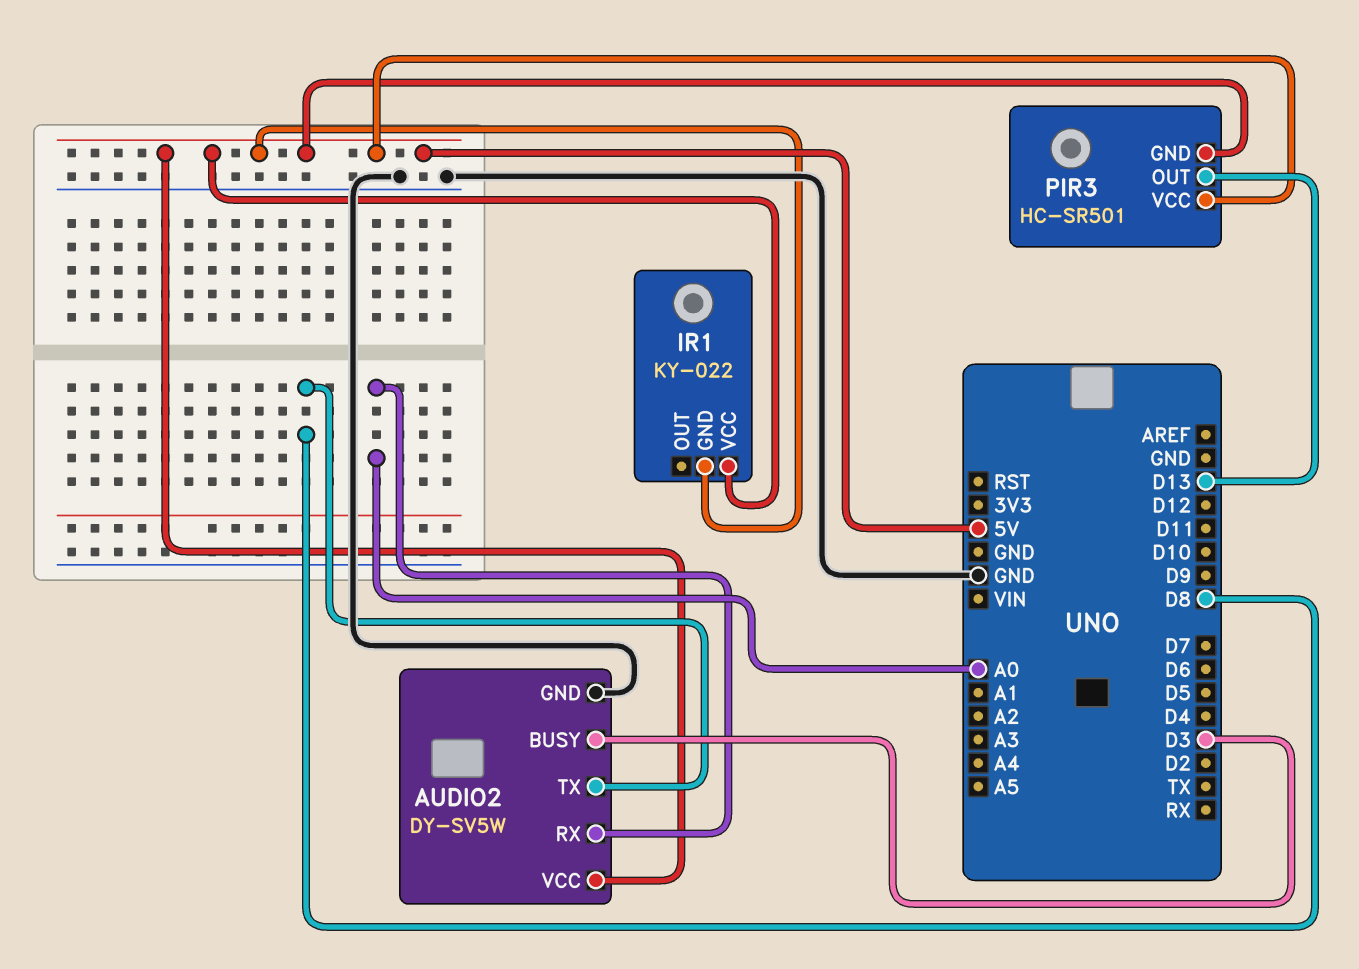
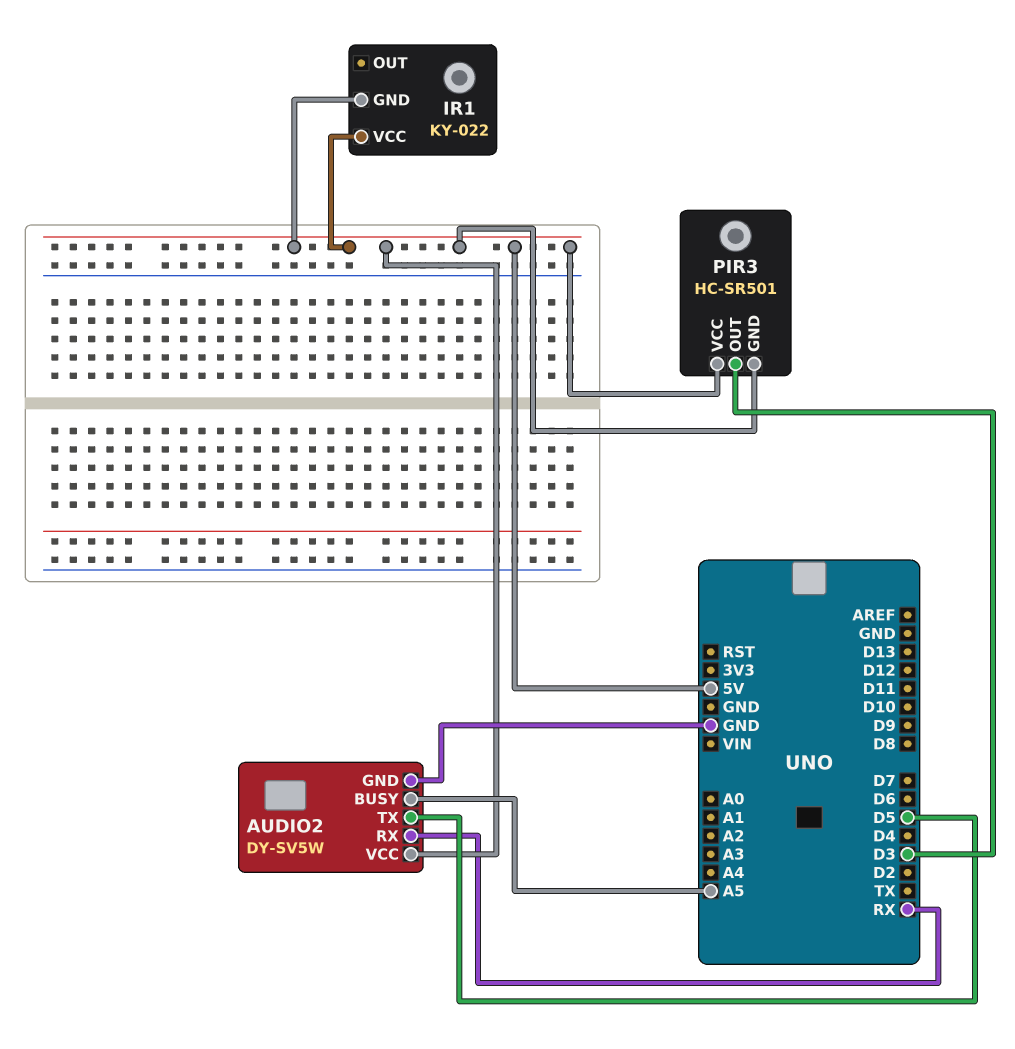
AUDIO2 pin BUSY: D3 -> A5
AUDIO2 pin RX: A0 -> RX
AUDIO2 pin TX: D8 -> D5
PIR3 pin OUT: D13 -> D3

